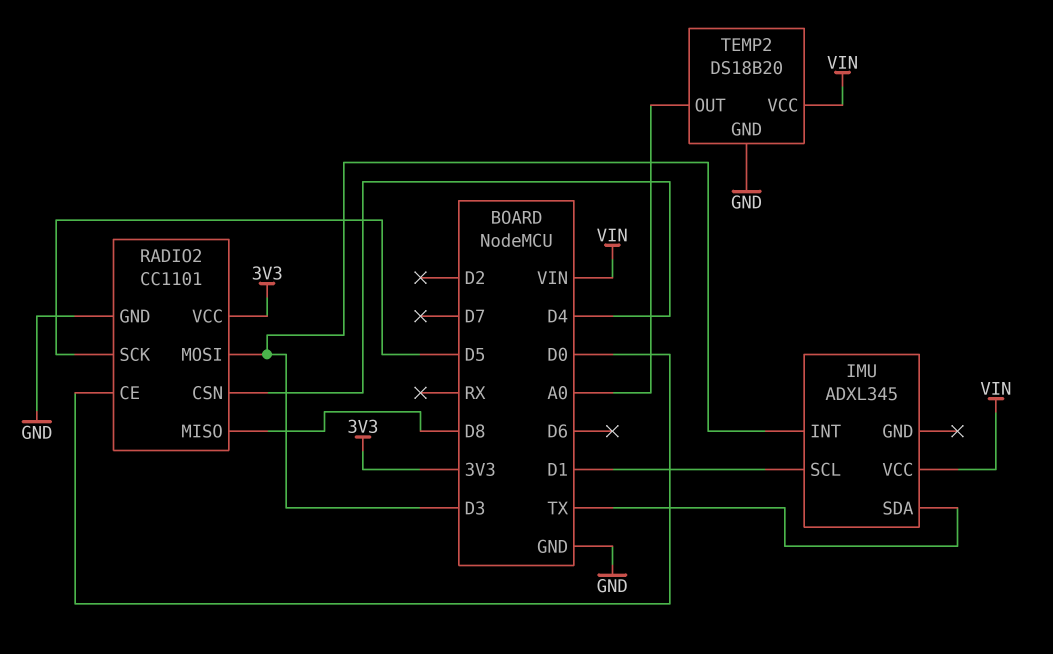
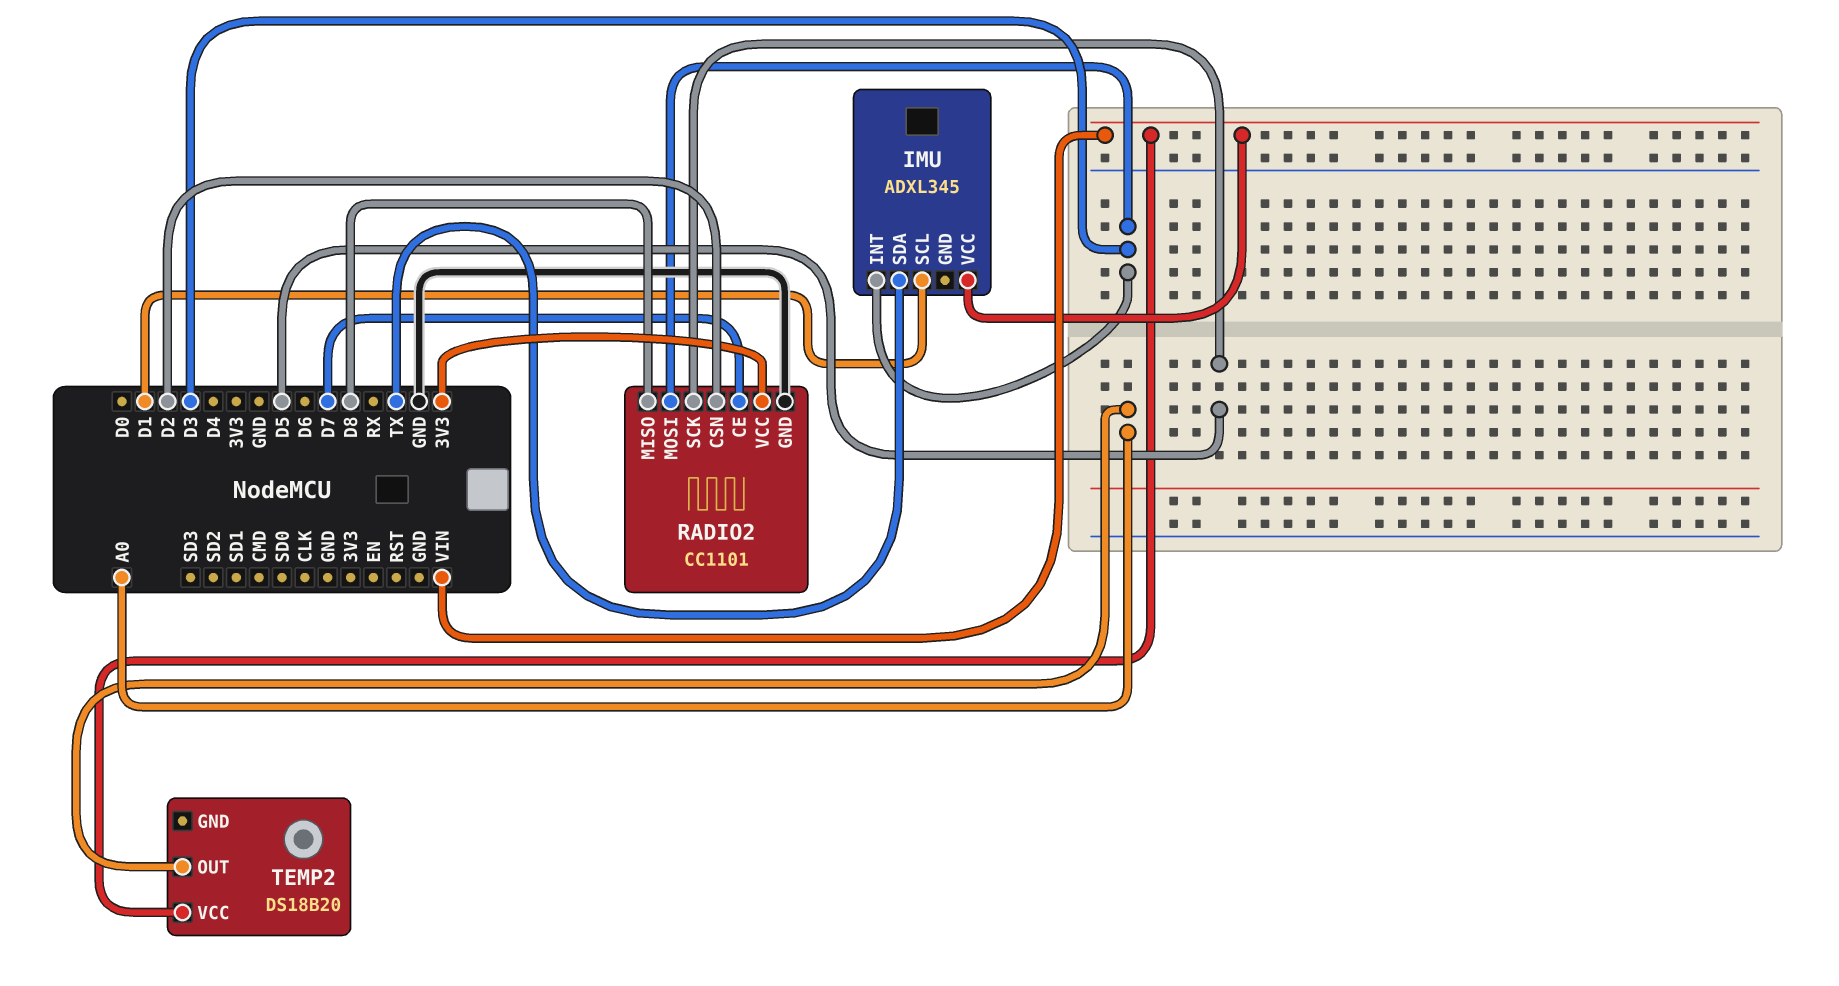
RADIO2 pin CE: D0 -> D7
RADIO2 pin CSN: D4 -> D2
TEMP2 pin GND: GND -> none

